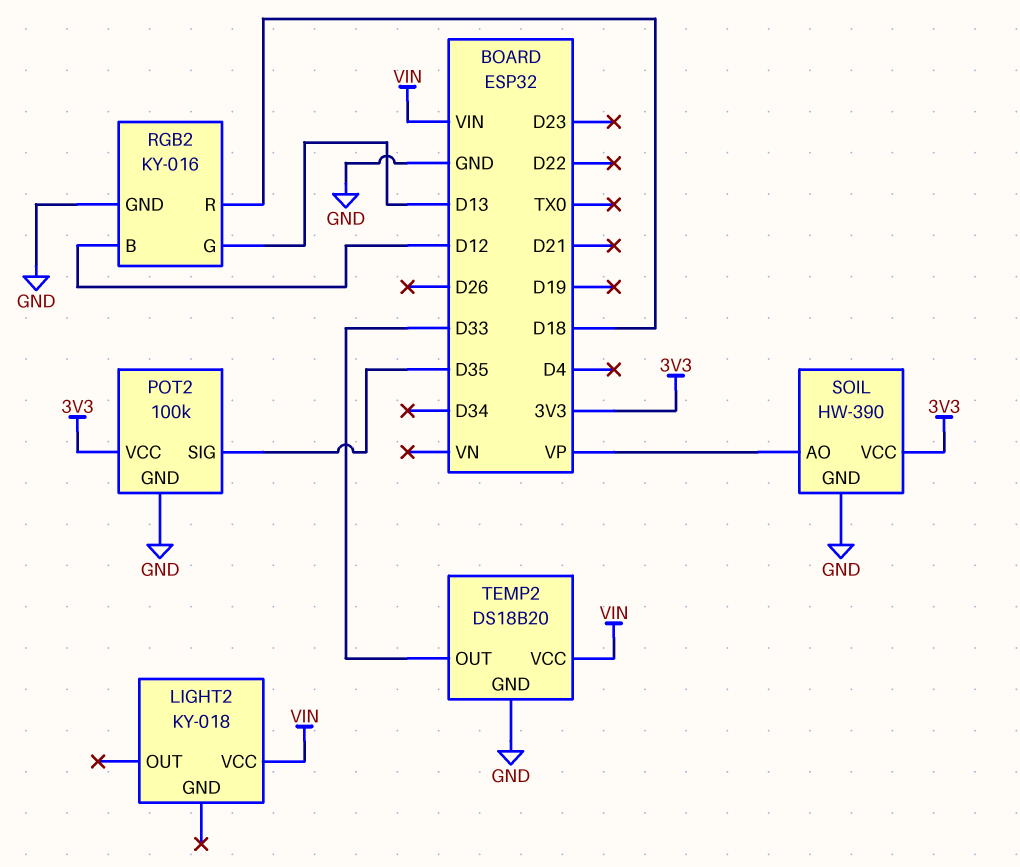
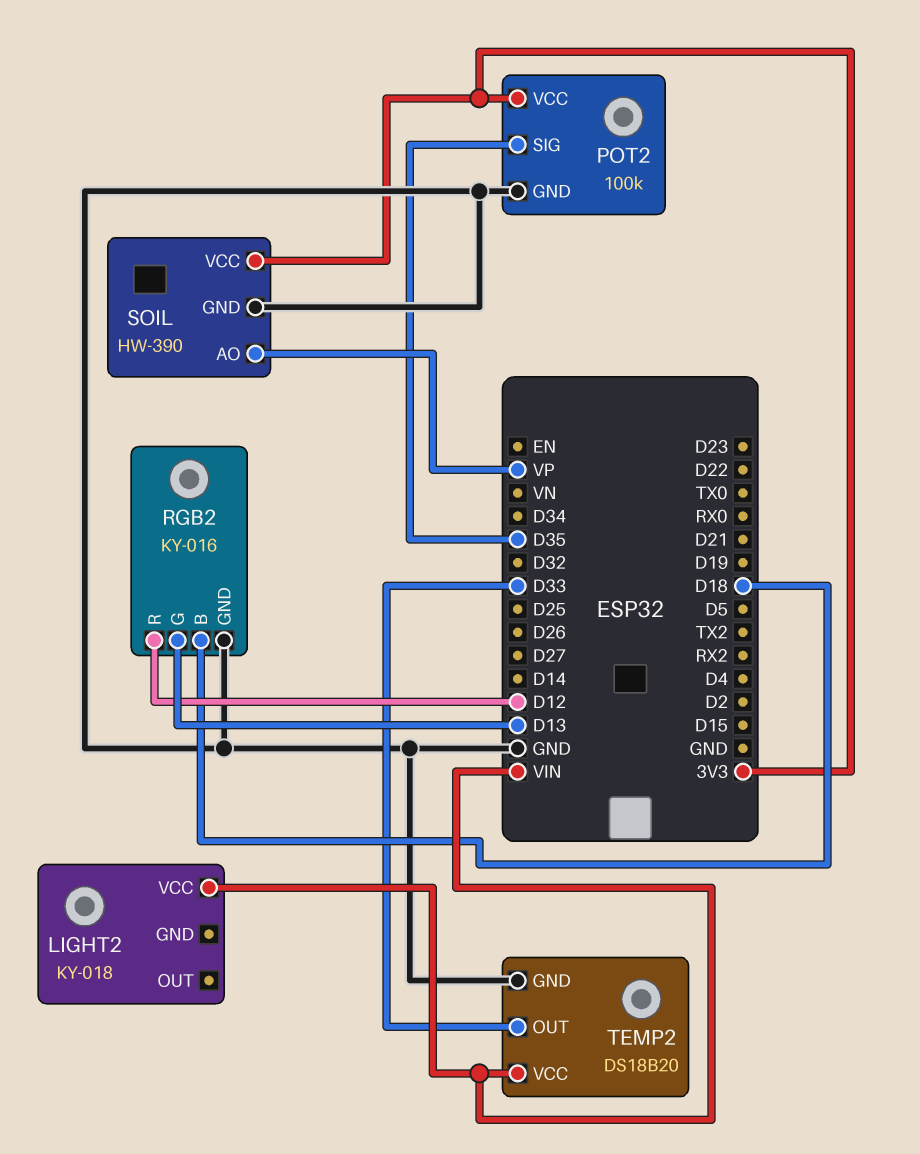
RGB2 pin B: D12 -> D18
RGB2 pin R: D18 -> D12

